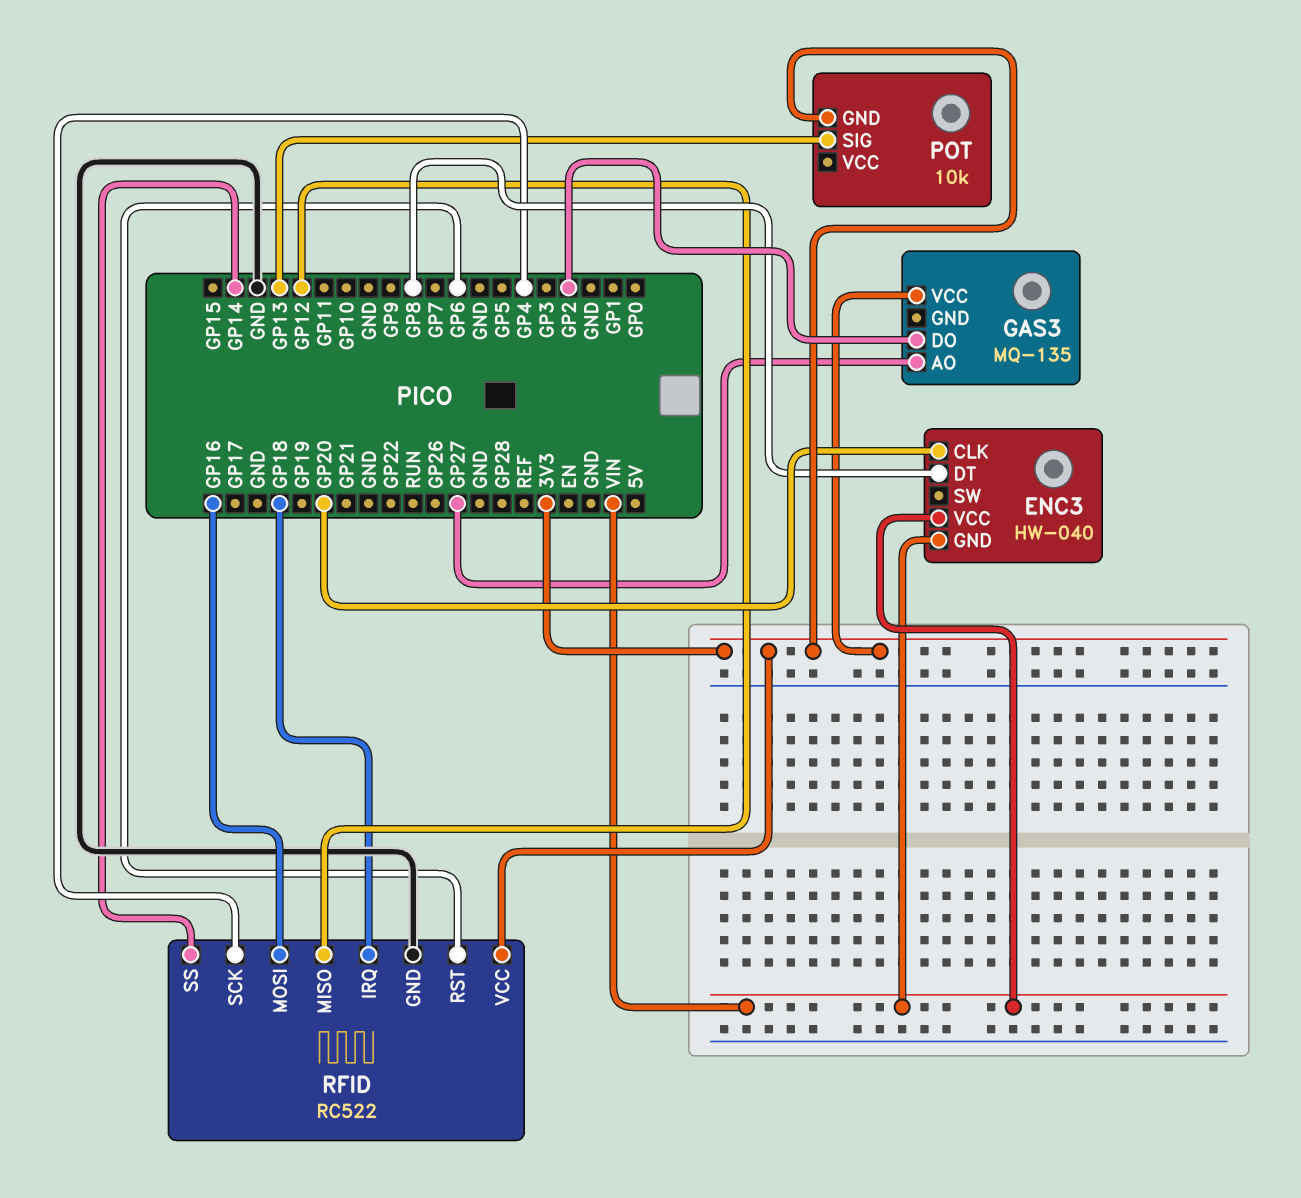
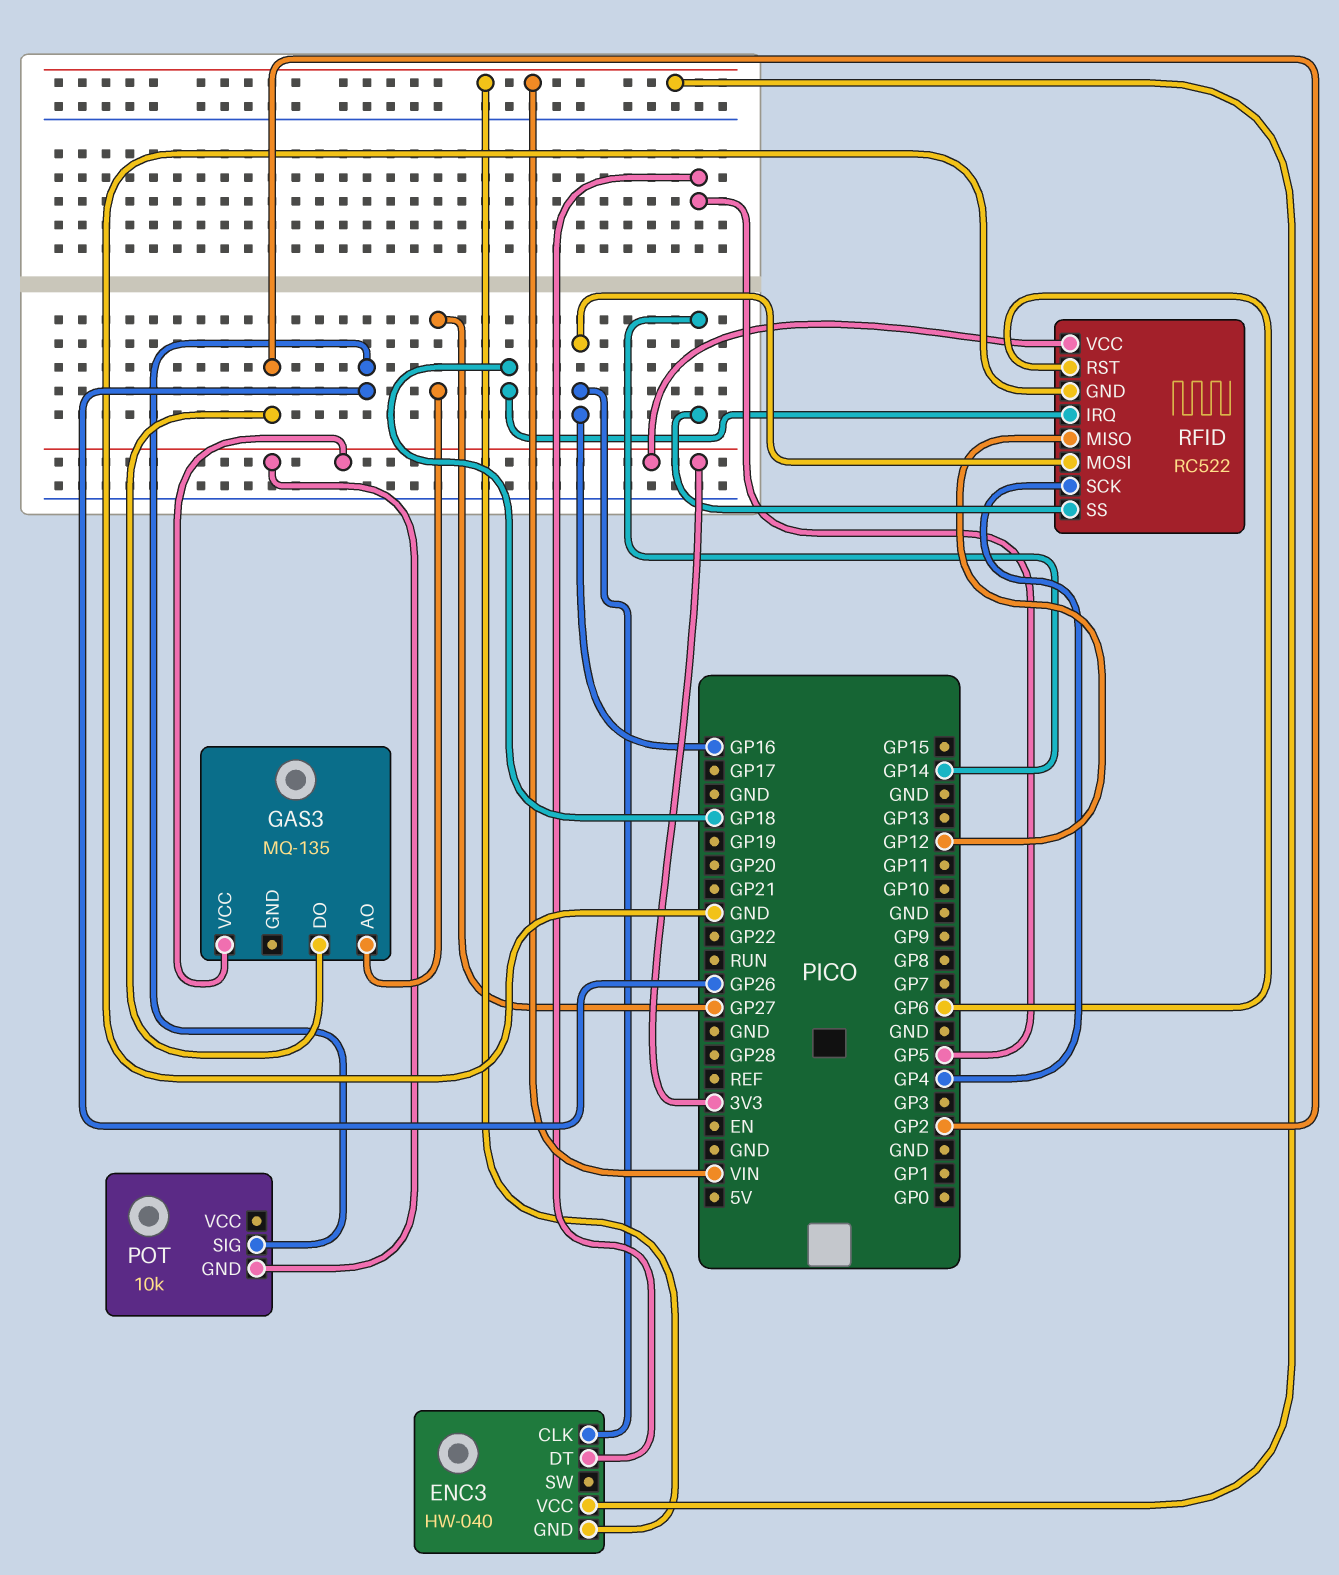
ENC3 pin CLK: GP20 -> GP16
ENC3 pin DT: GP8 -> GP5
POT pin SIG: GP13 -> GP26

